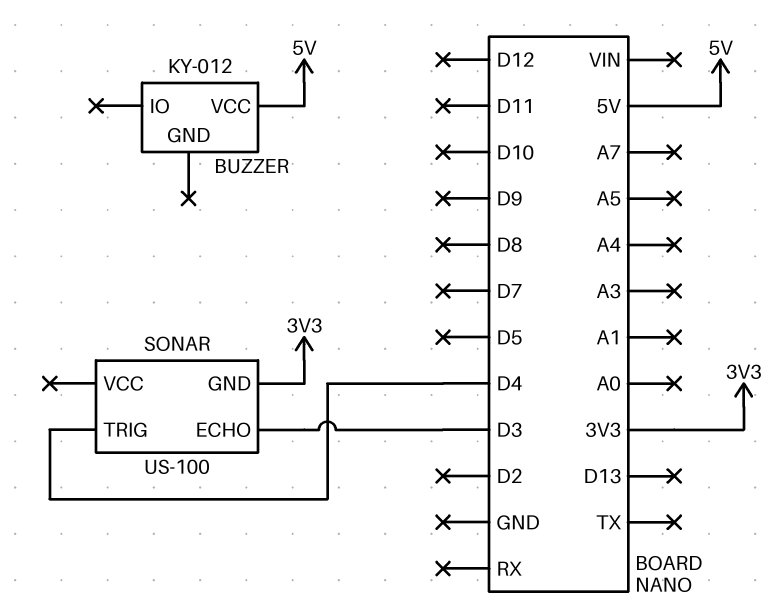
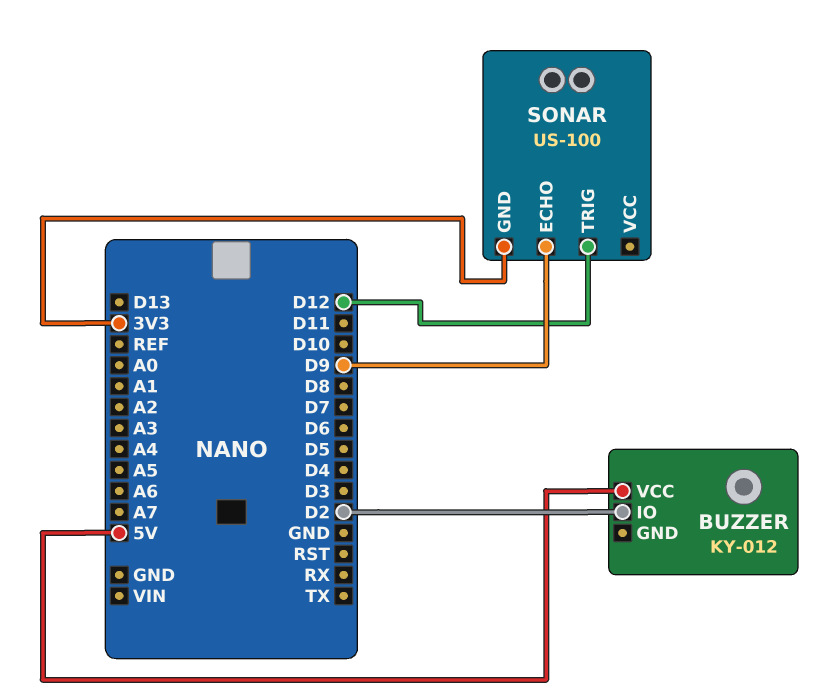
BUZZER pin IO: none -> D2
SONAR pin ECHO: D3 -> D9
SONAR pin TRIG: D4 -> D12

